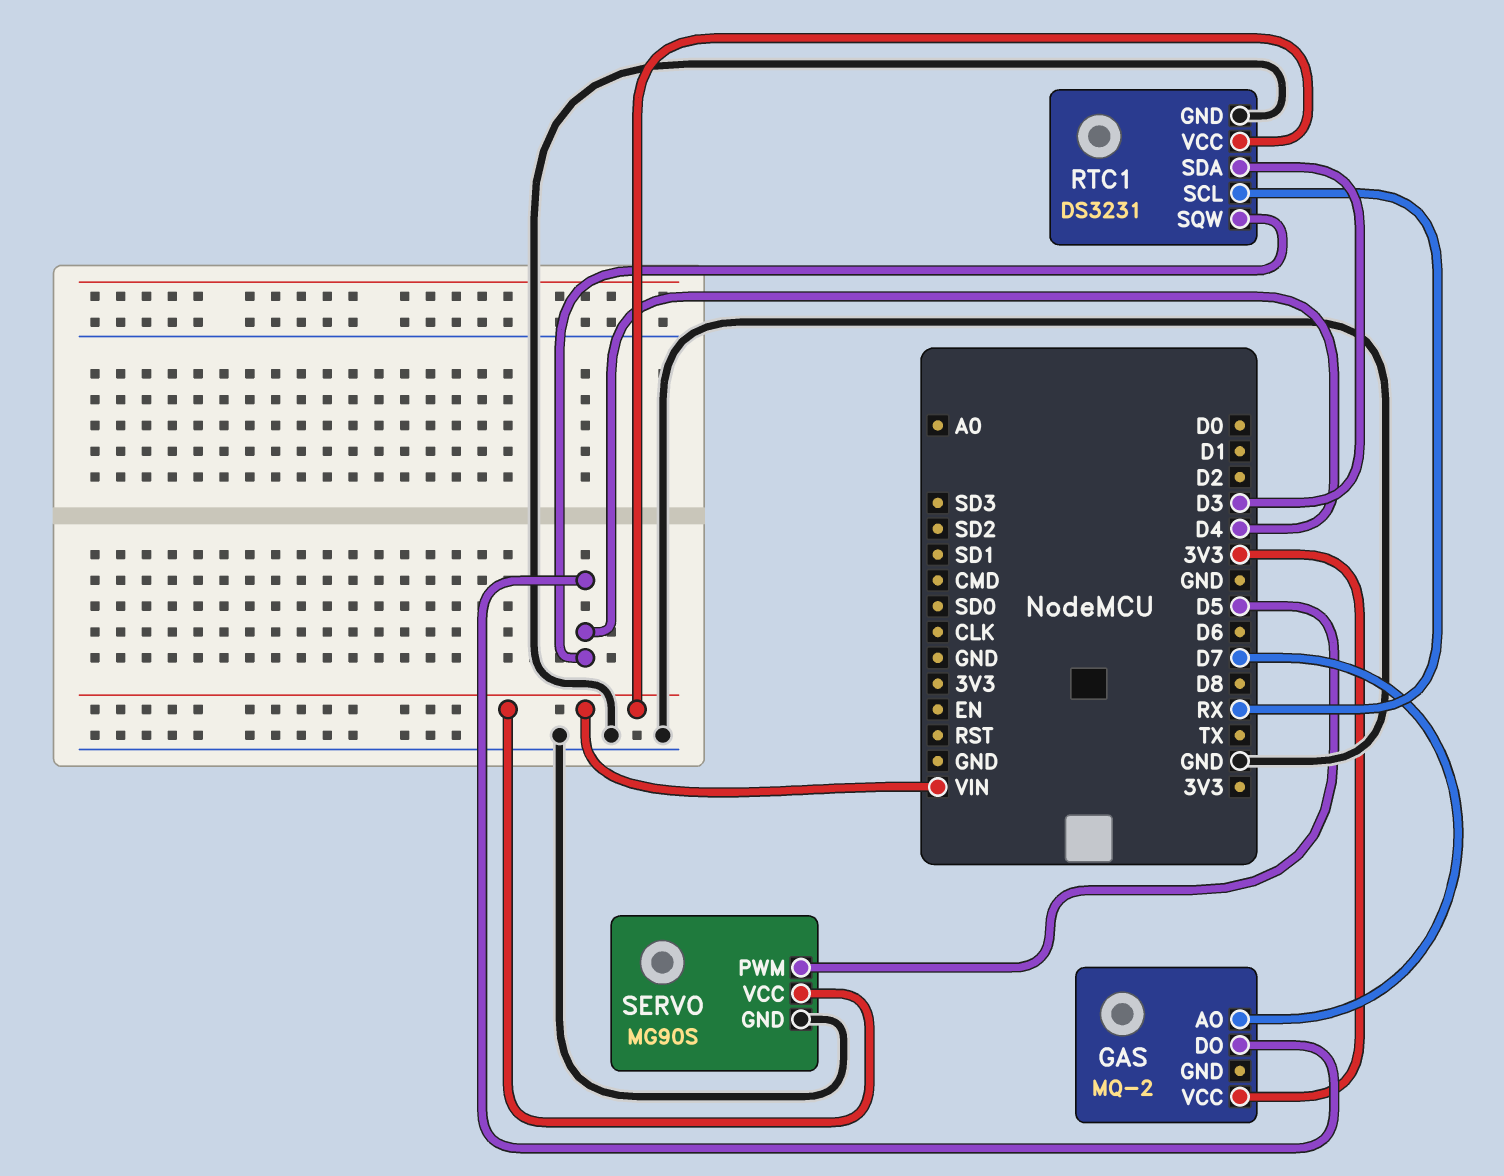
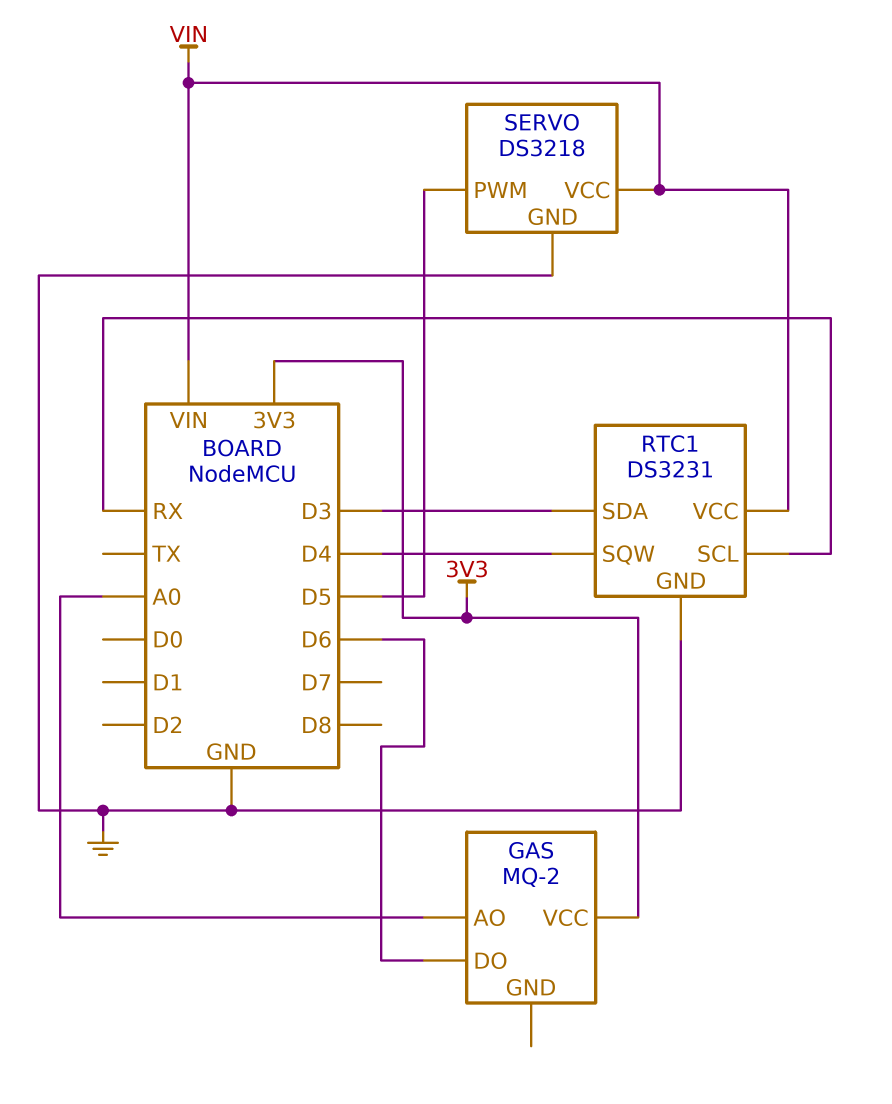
GAS pin AO: D7 -> A0
GAS pin DO: D4 -> D6
SERVO: MG90S -> DS3218

